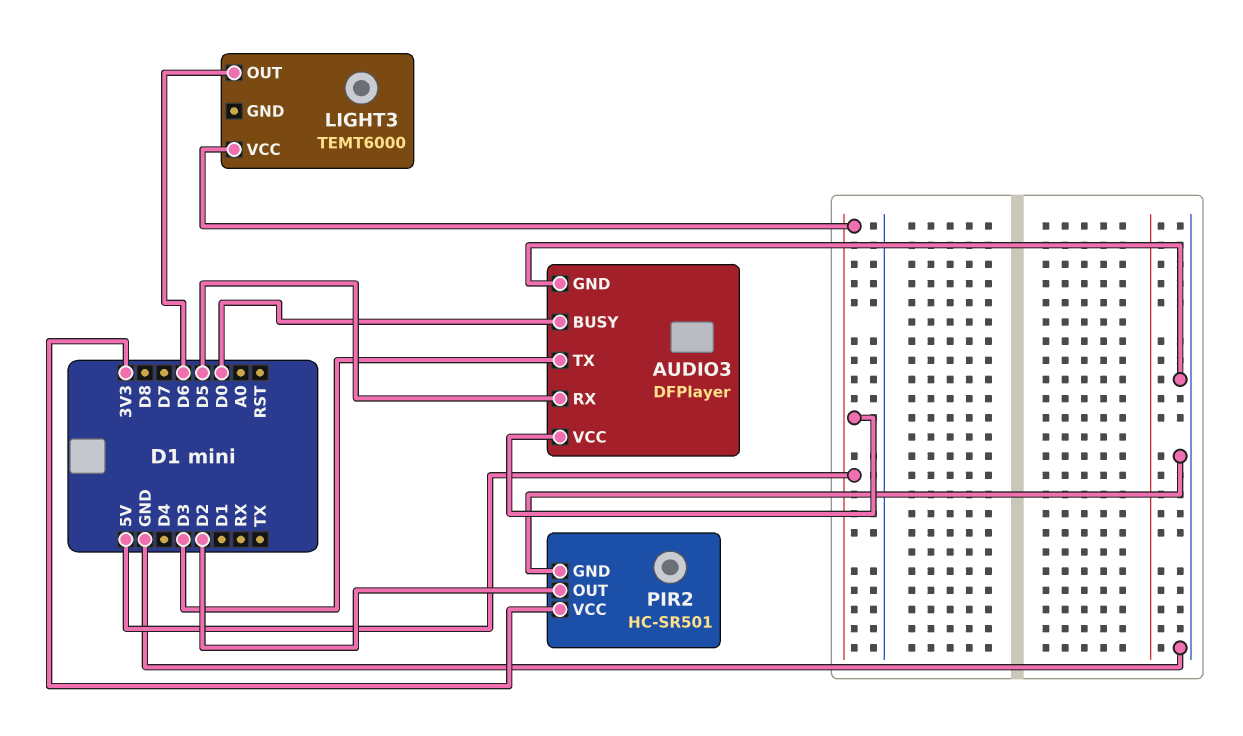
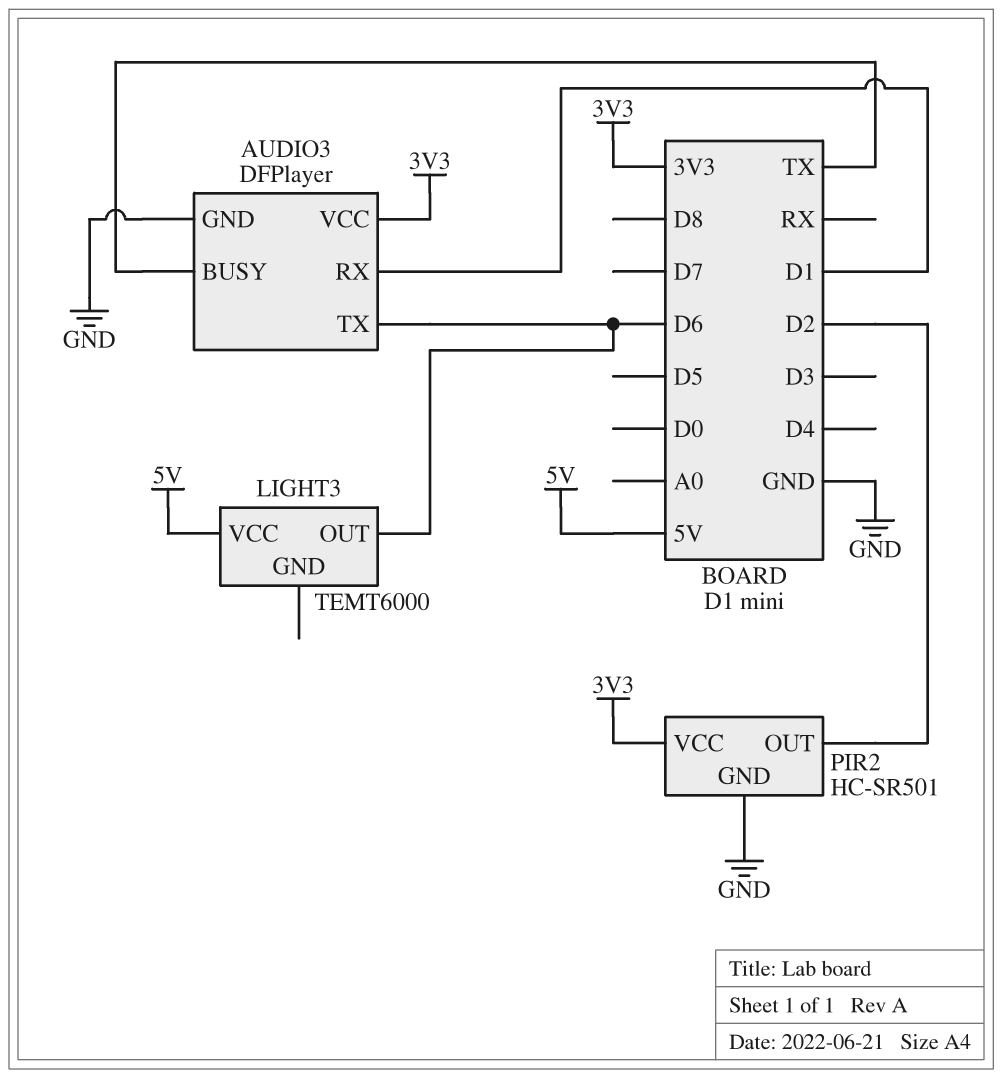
AUDIO3 pin BUSY: D0 -> TX
AUDIO3 pin RX: D5 -> D1
AUDIO3 pin TX: D3 -> D6
AUDIO3 pin VCC: 5V -> 3V3

